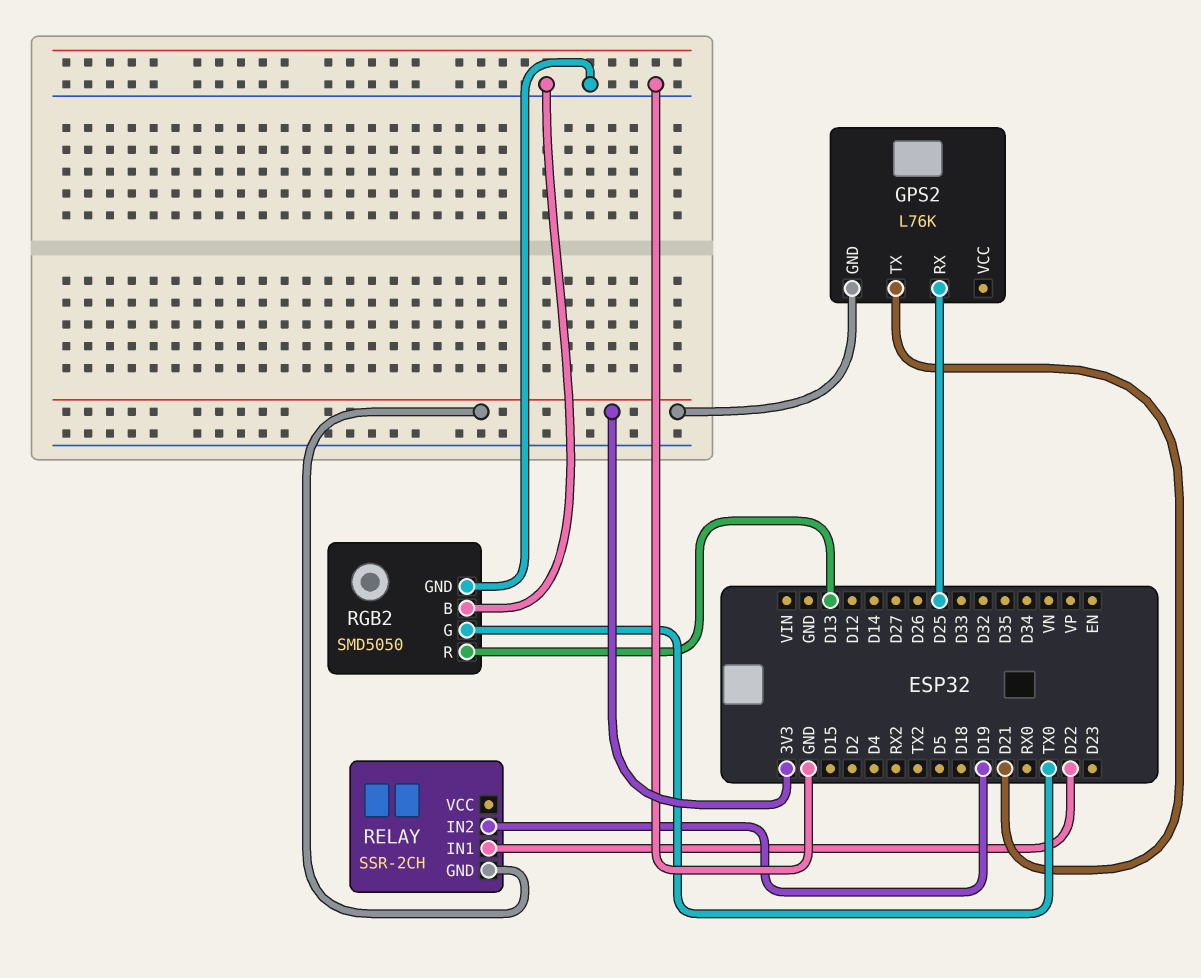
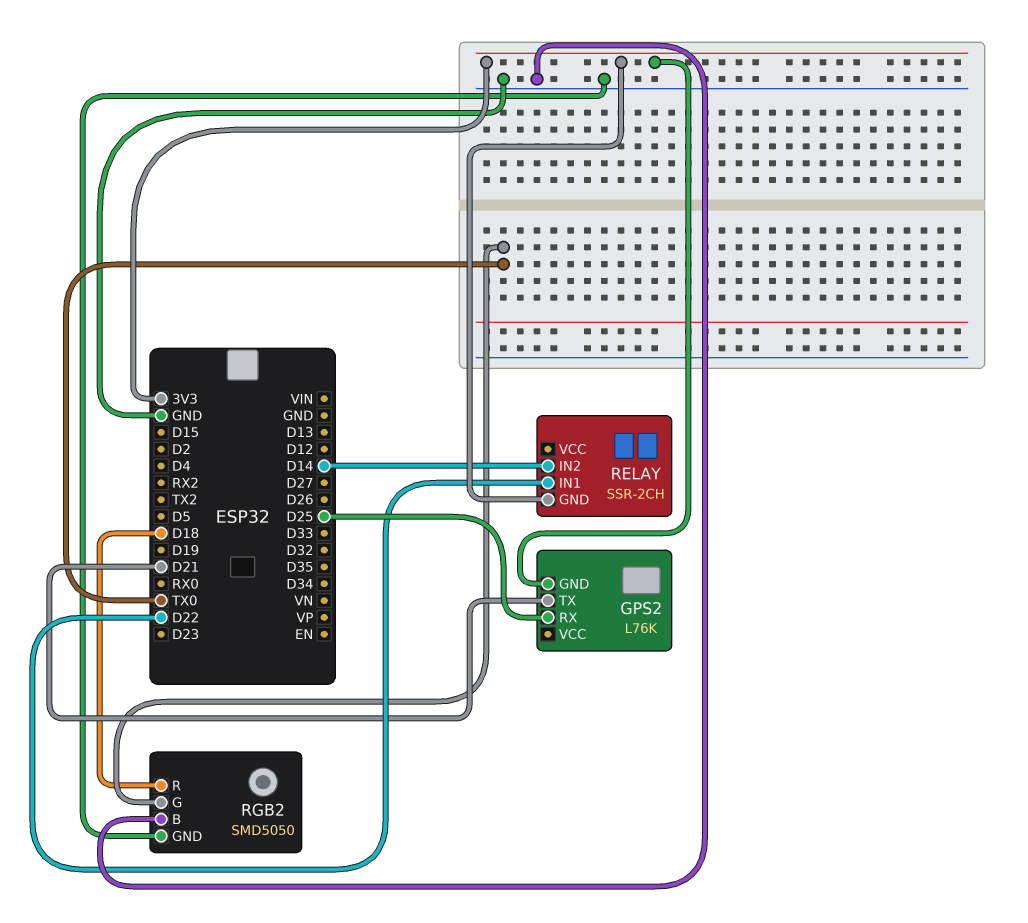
RELAY pin IN2: D19 -> D14
RGB2 pin R: D13 -> D18

